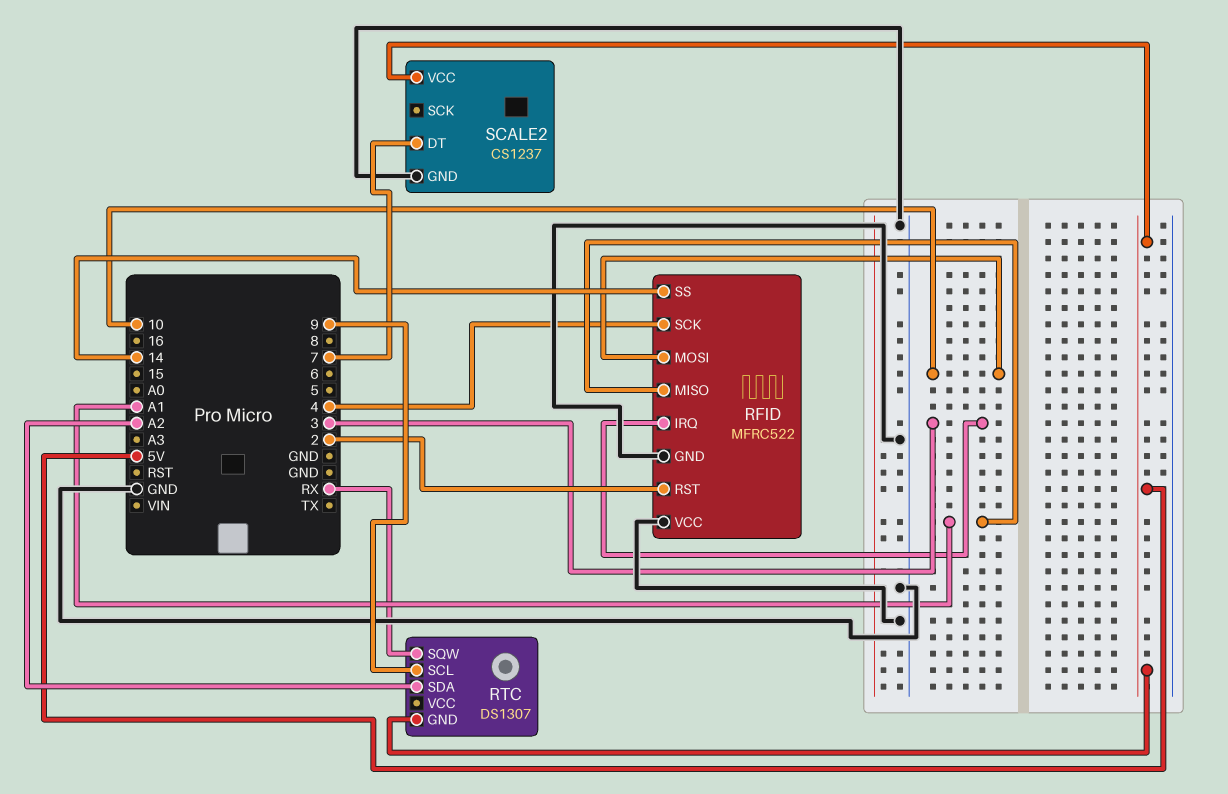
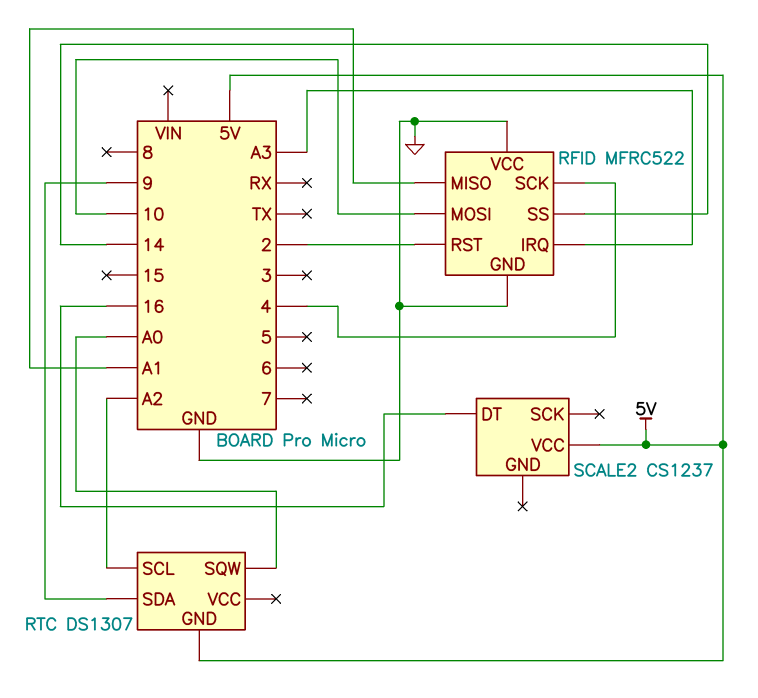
RFID pin IRQ: 3 -> A3
RTC pin SCL: 9 -> A2
RTC pin SDA: A2 -> 9
RTC pin SQW: RX -> A0
SCALE2 pin DT: 7 -> 16
SCALE2 pin GND: GND -> none

